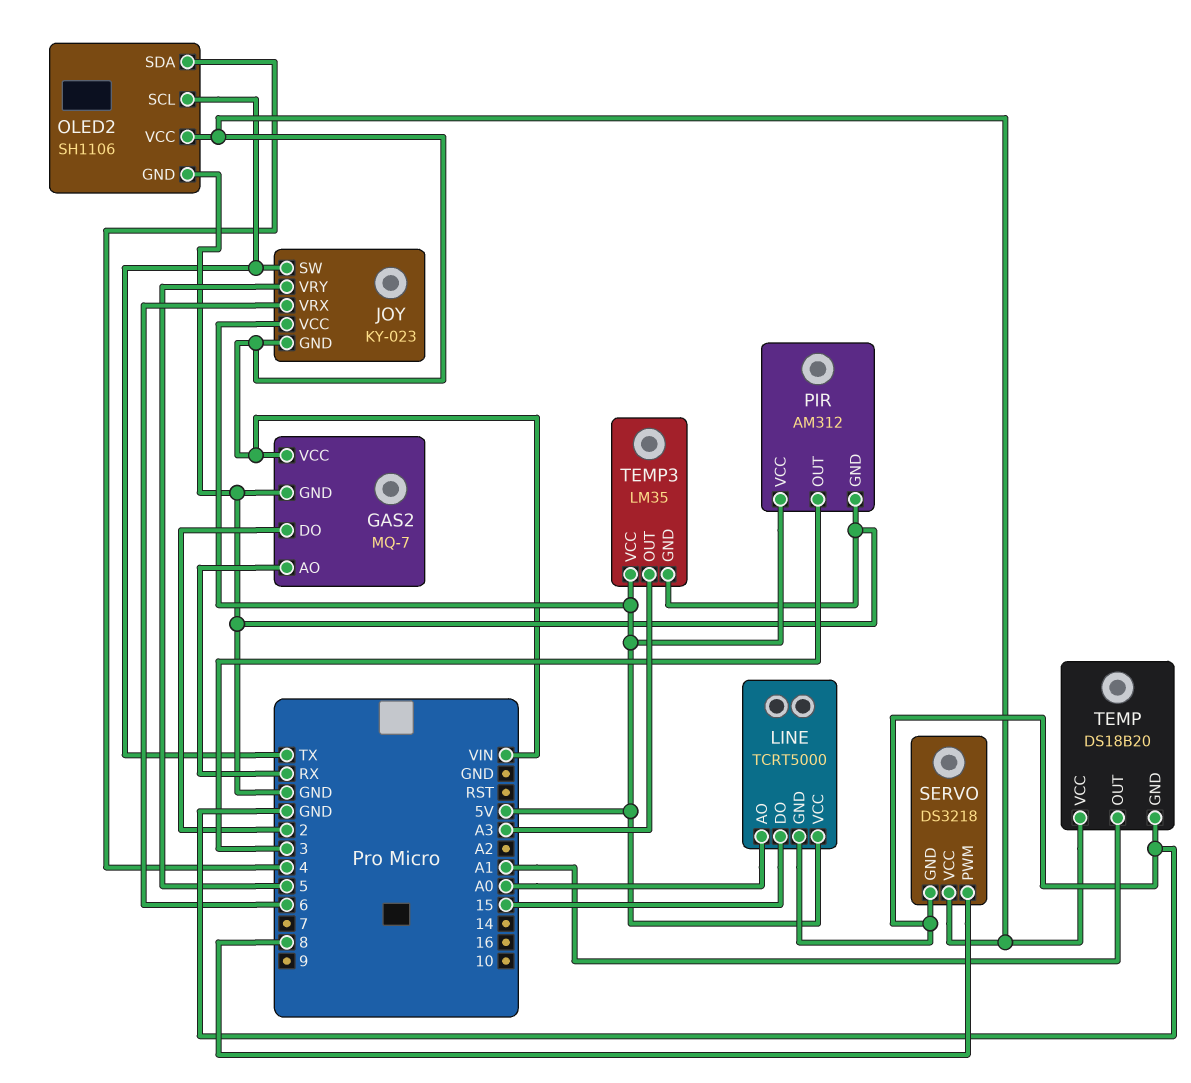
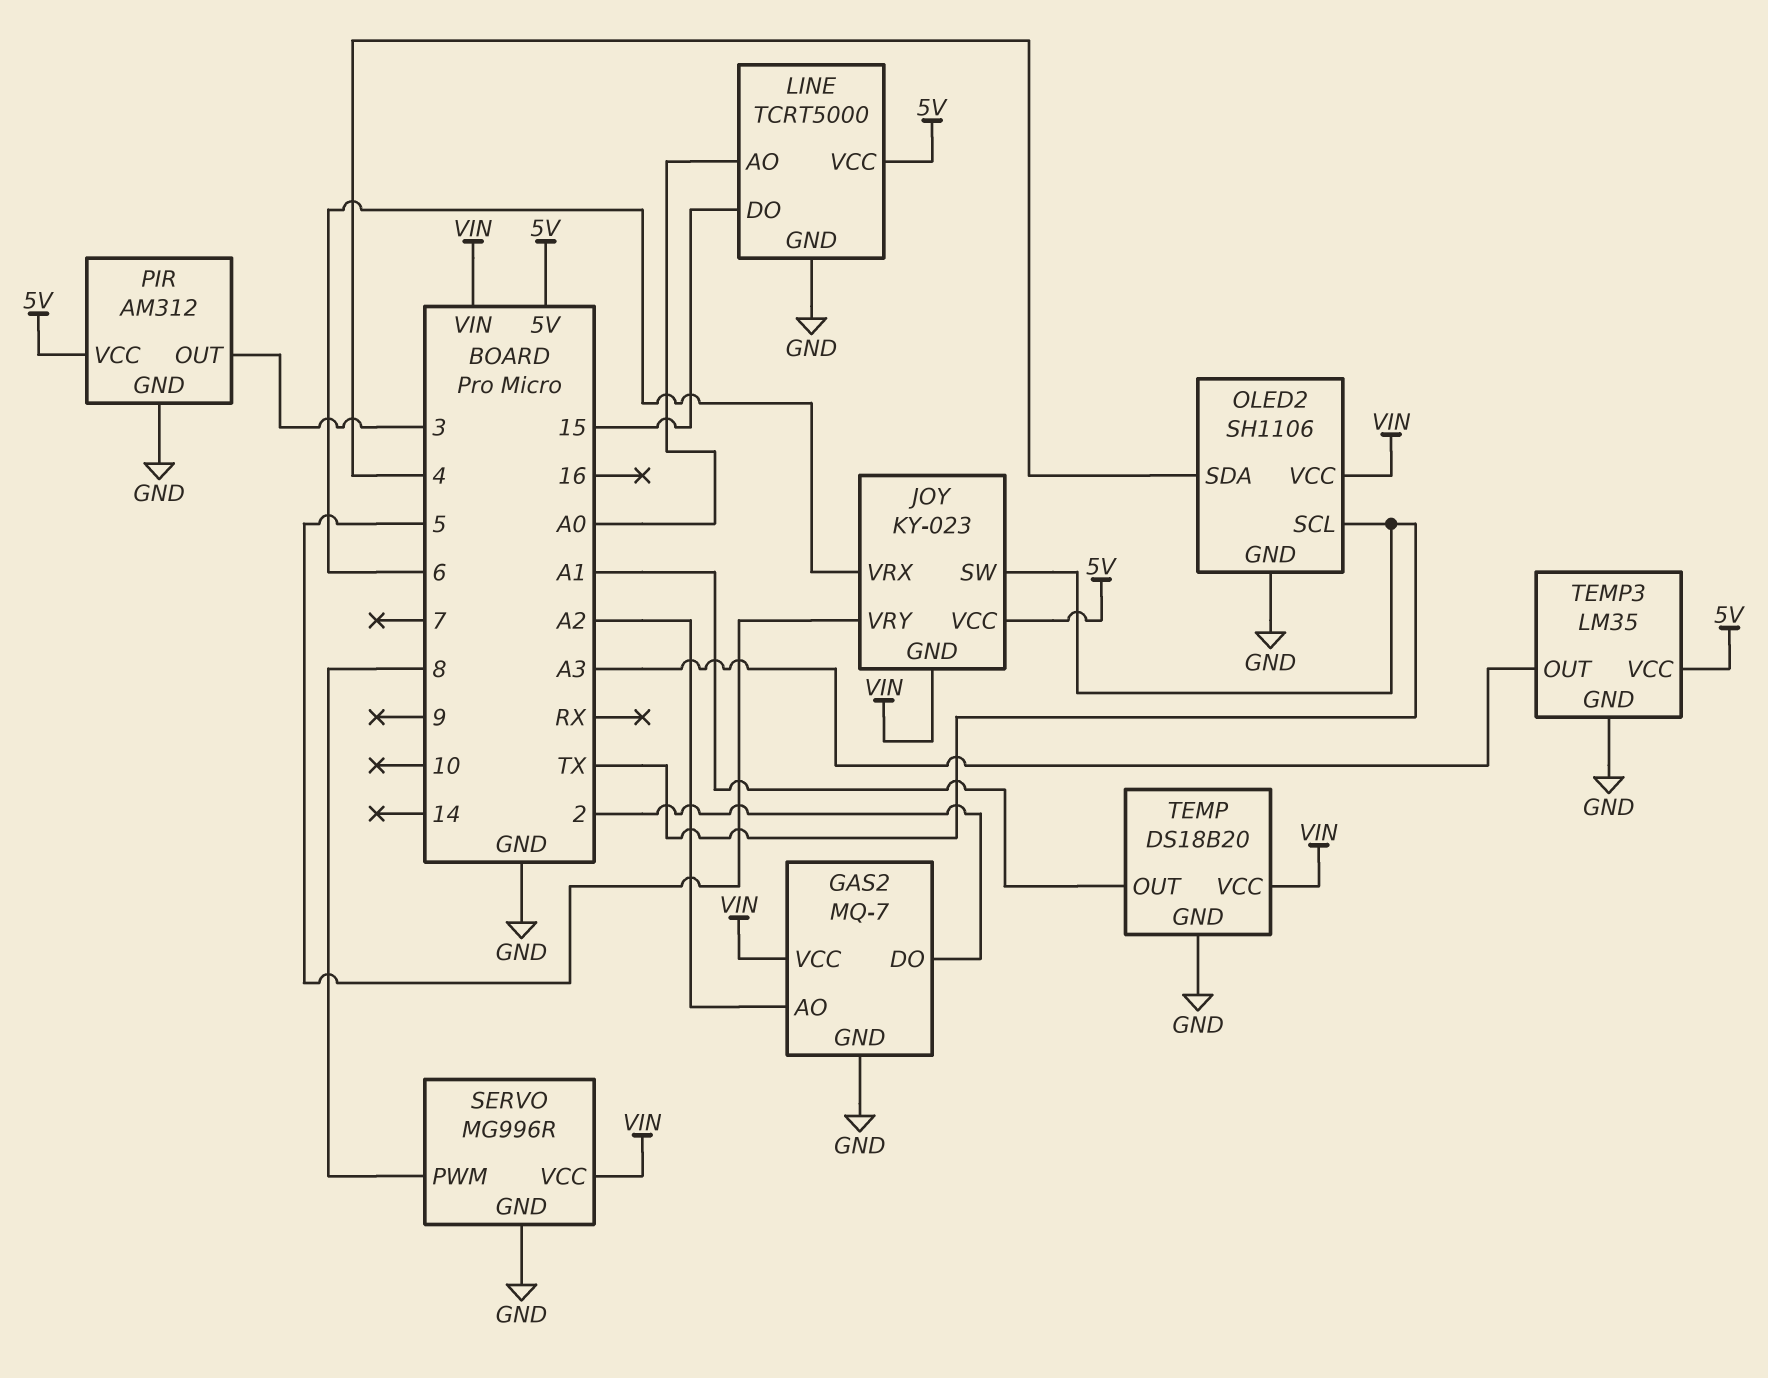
GAS2 pin AO: RX -> A2
SERVO: DS3218 -> MG996R

